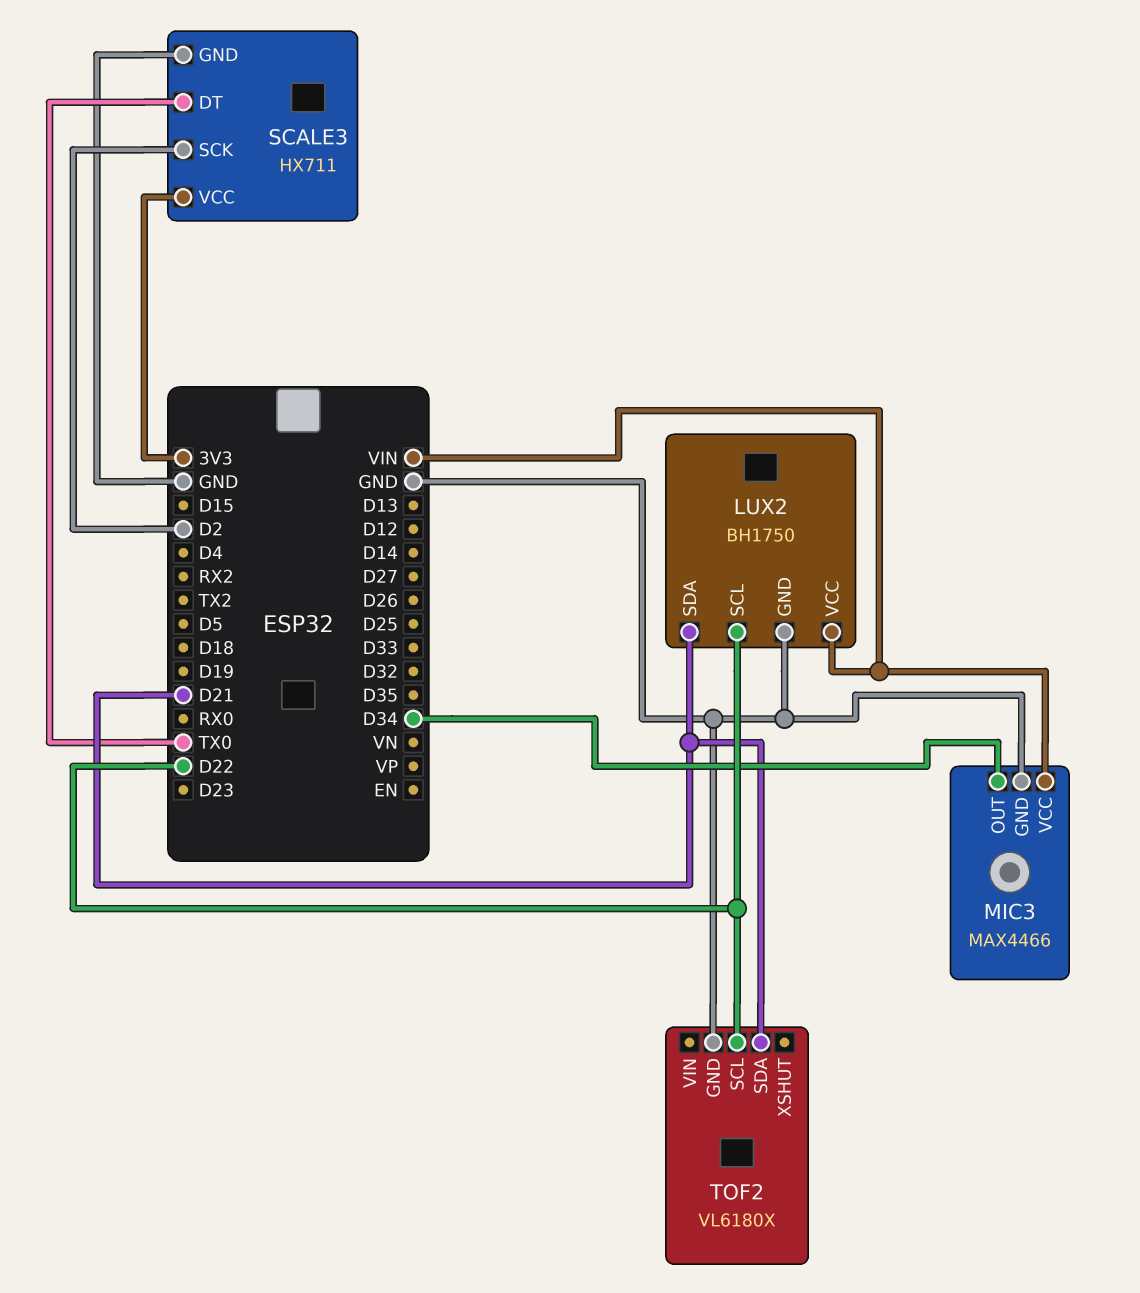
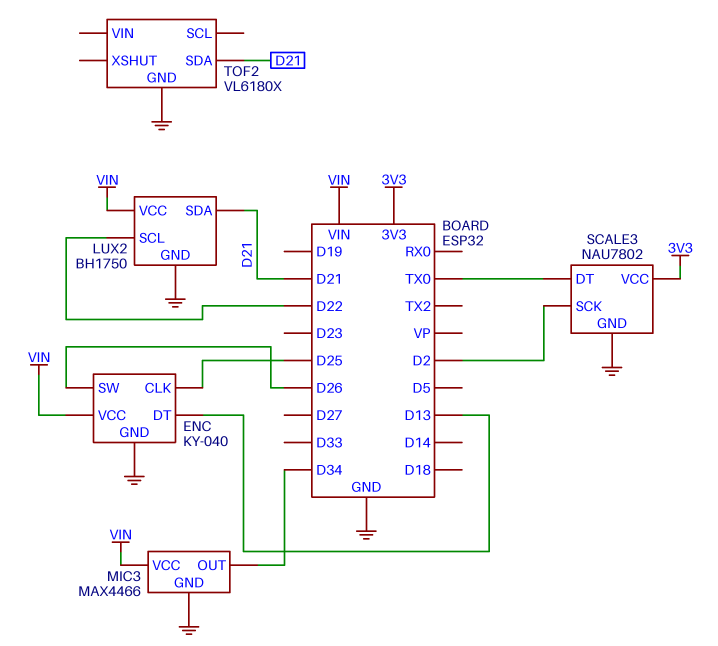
ENC: none -> KY-040
ENC pin CLK: none -> D25
ENC pin DT: none -> D13
ENC pin GND: none -> GND
ENC pin SW: none -> D26
ENC pin VCC: none -> VIN
SCALE3: HX711 -> NAU7802
TOF2 pin SCL: D22 -> none

